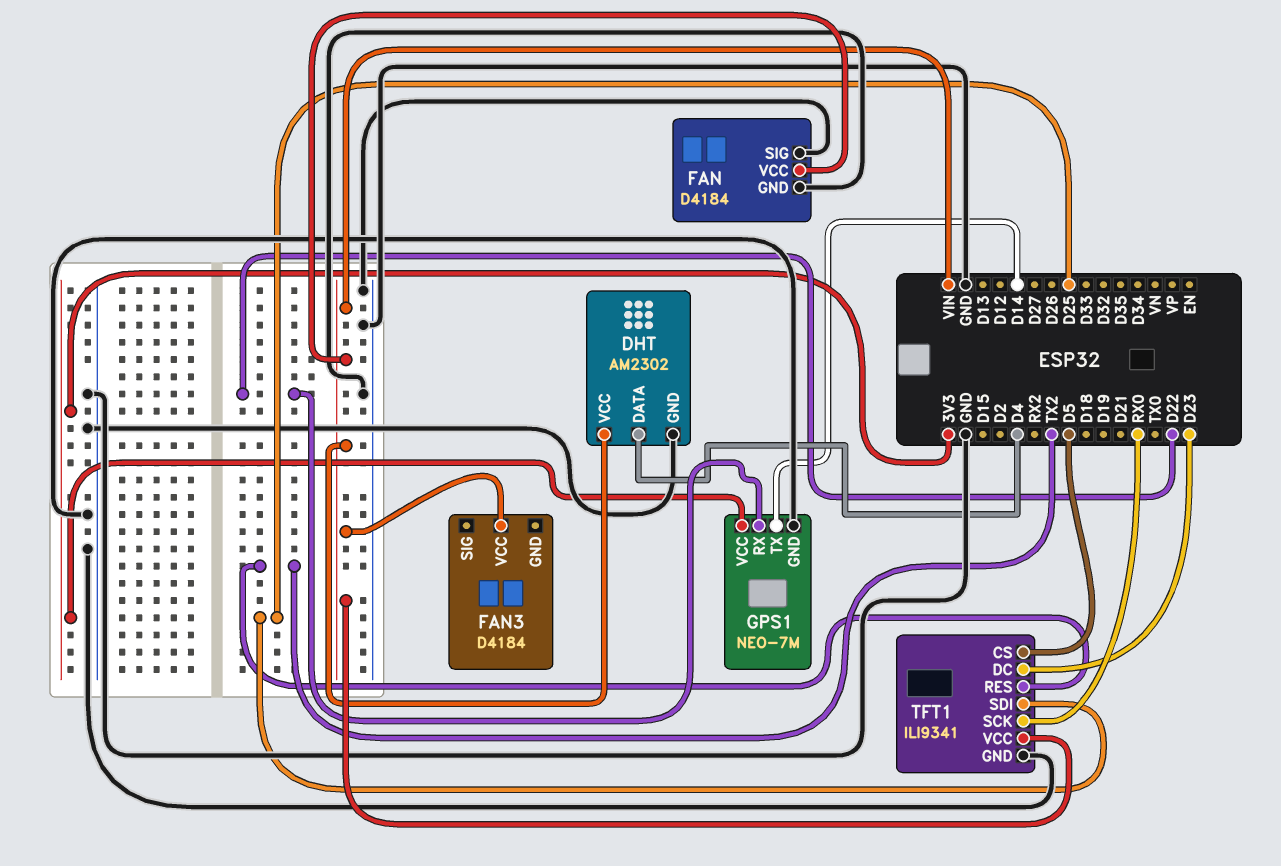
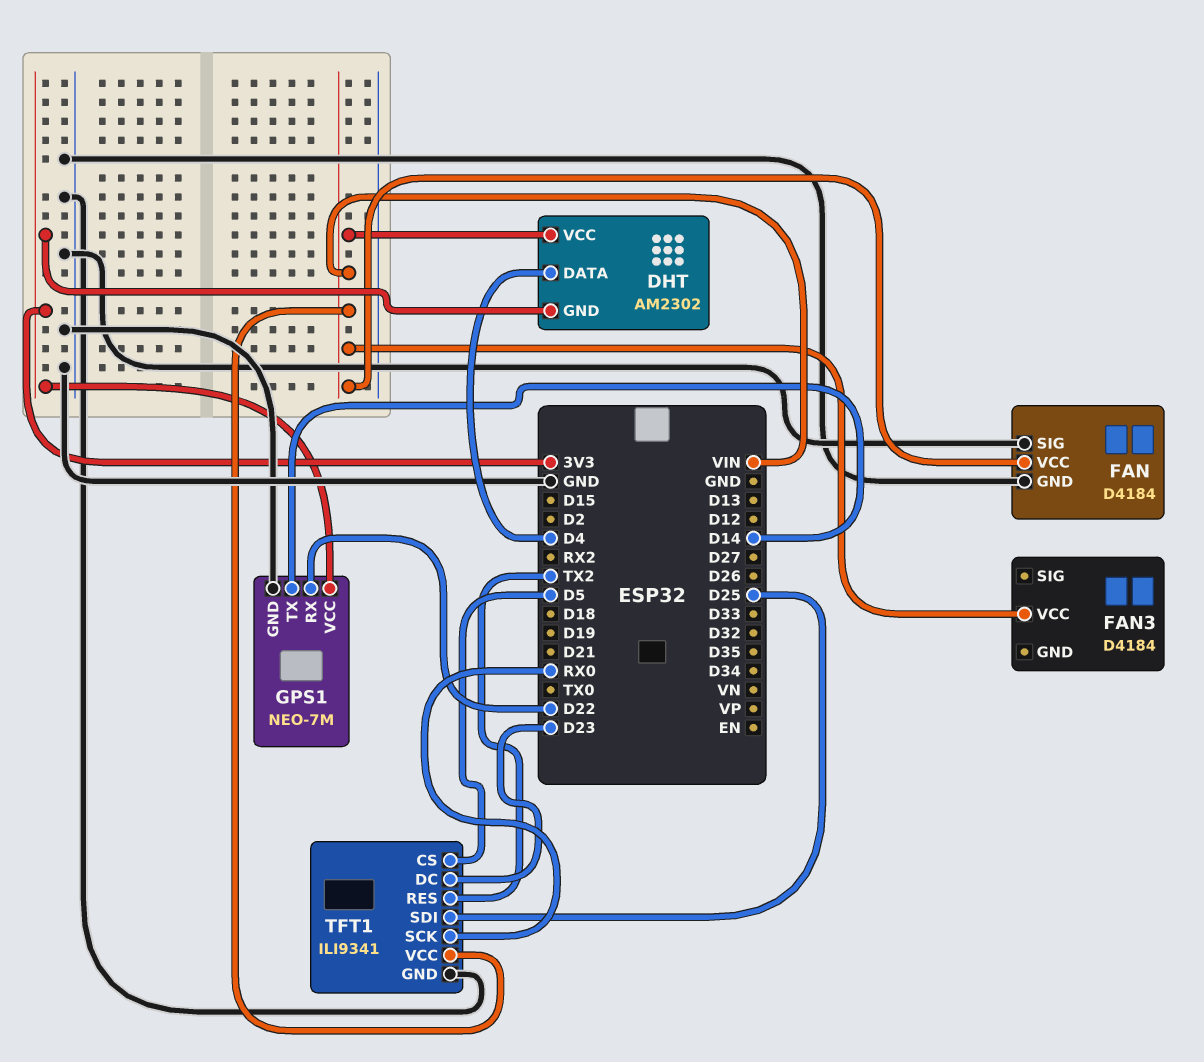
DHT pin GND: GND -> 3V3

